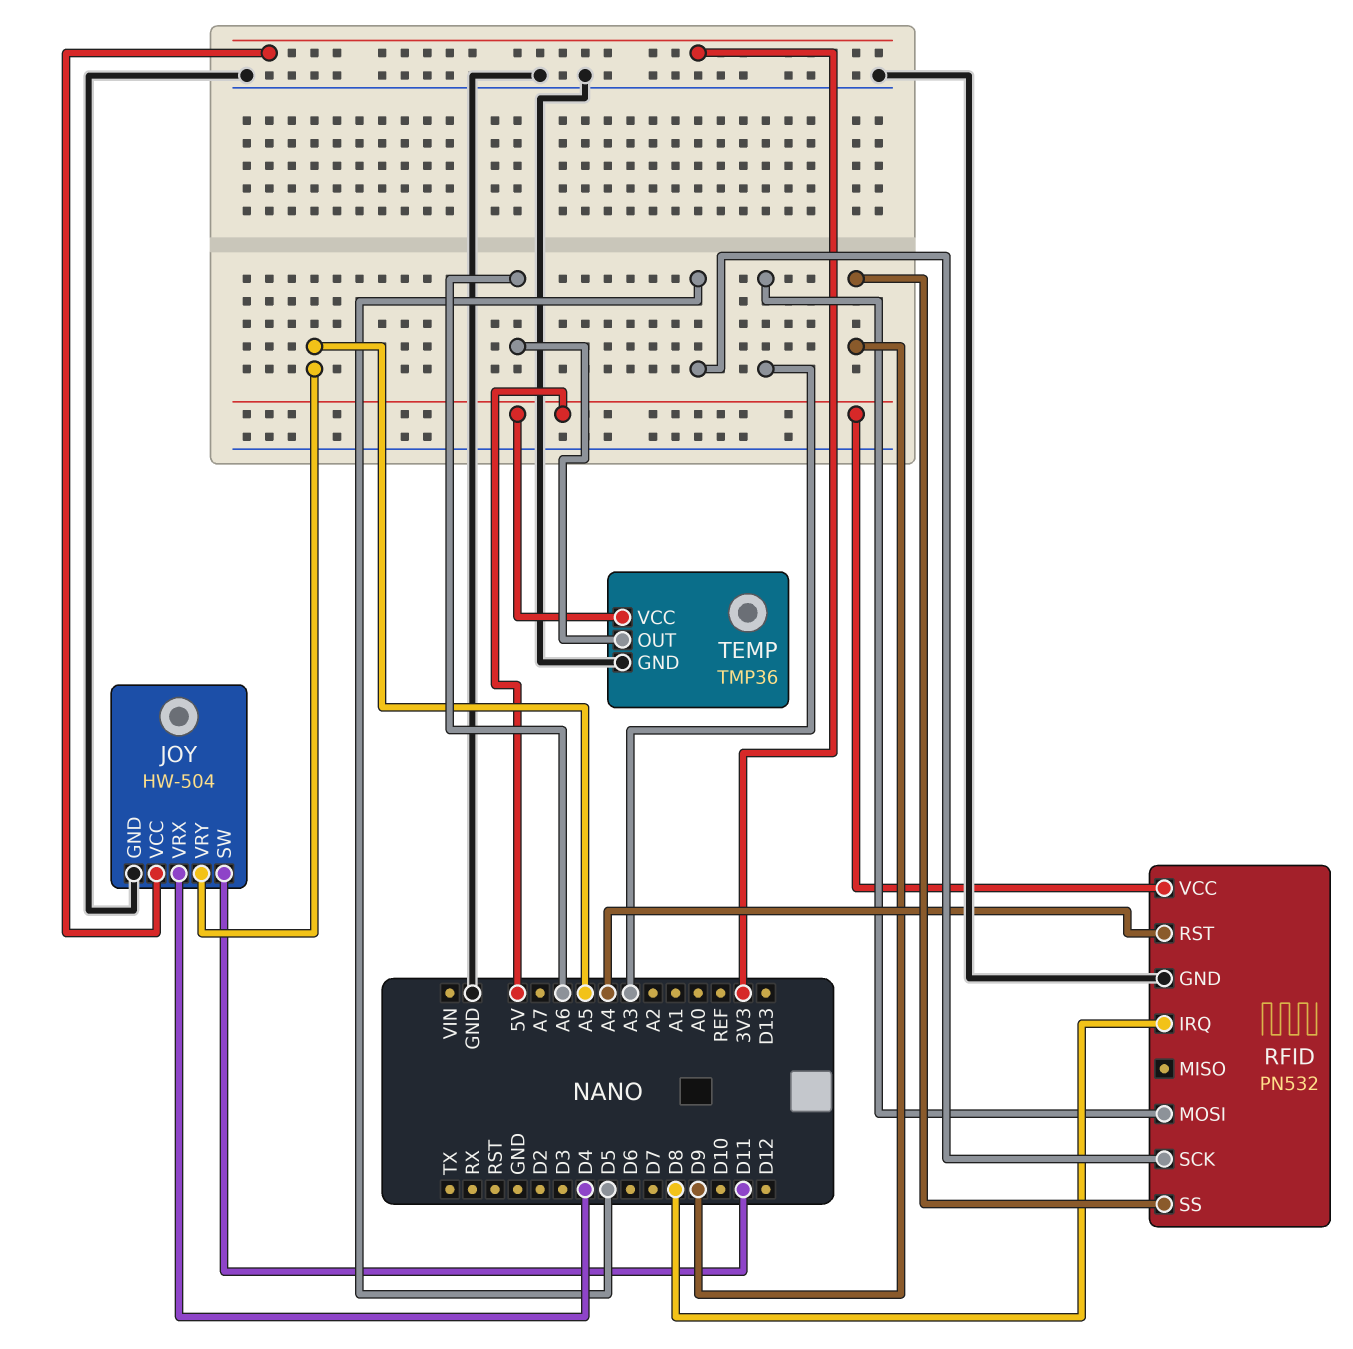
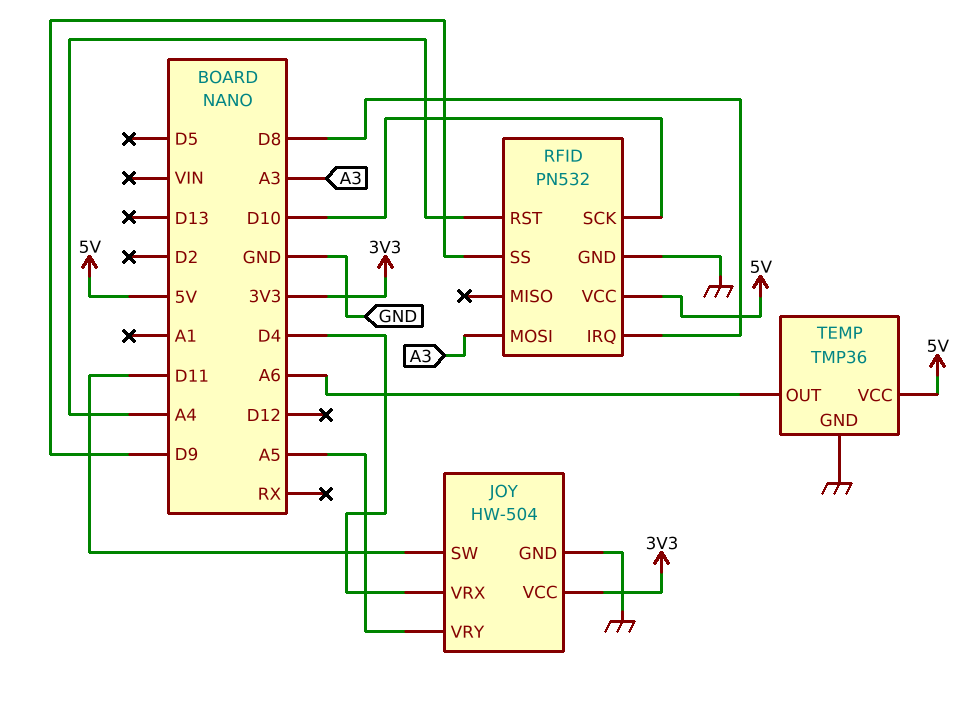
RFID pin SCK: D5 -> D10

